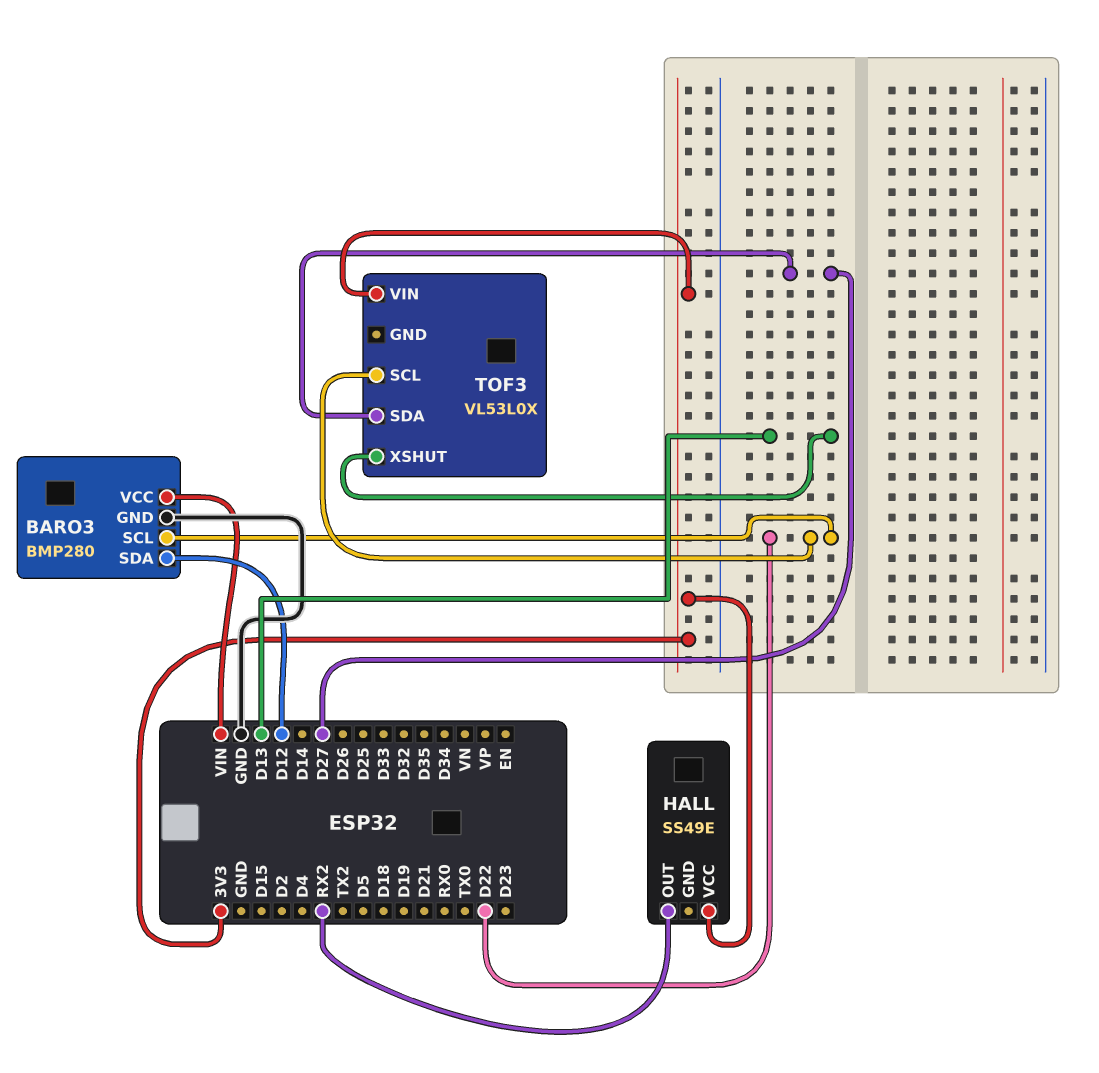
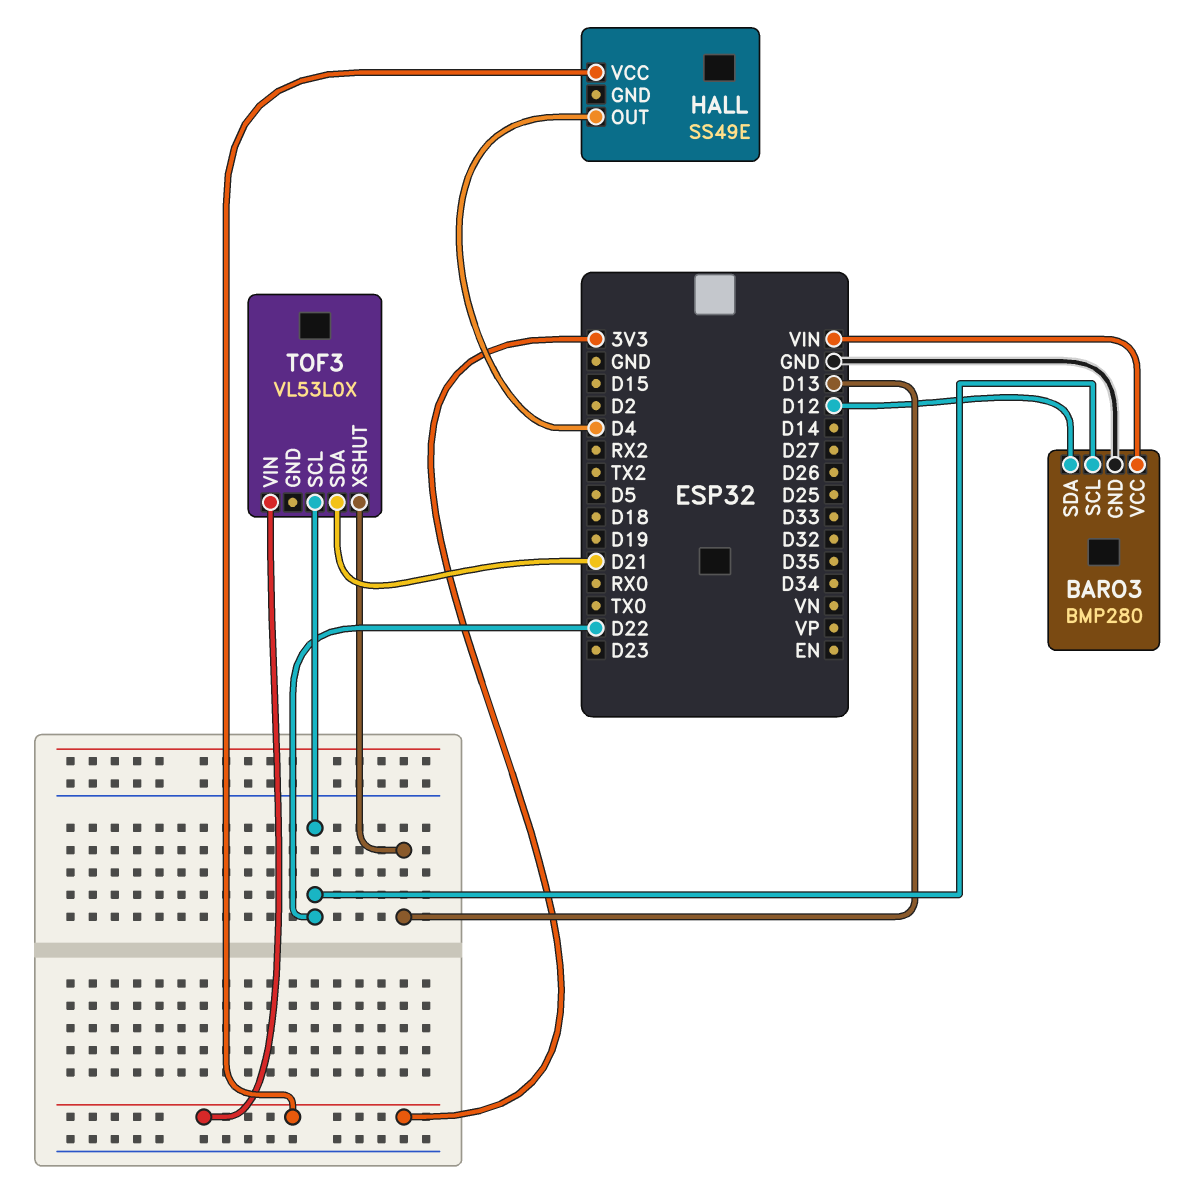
HALL pin OUT: RX2 -> D4
TOF3 pin SDA: D27 -> D21

